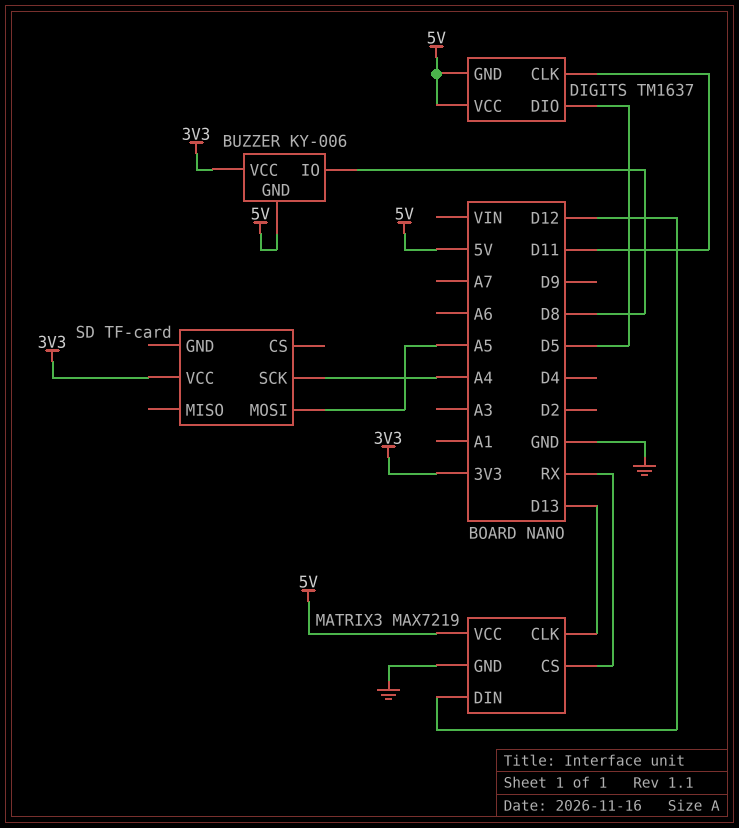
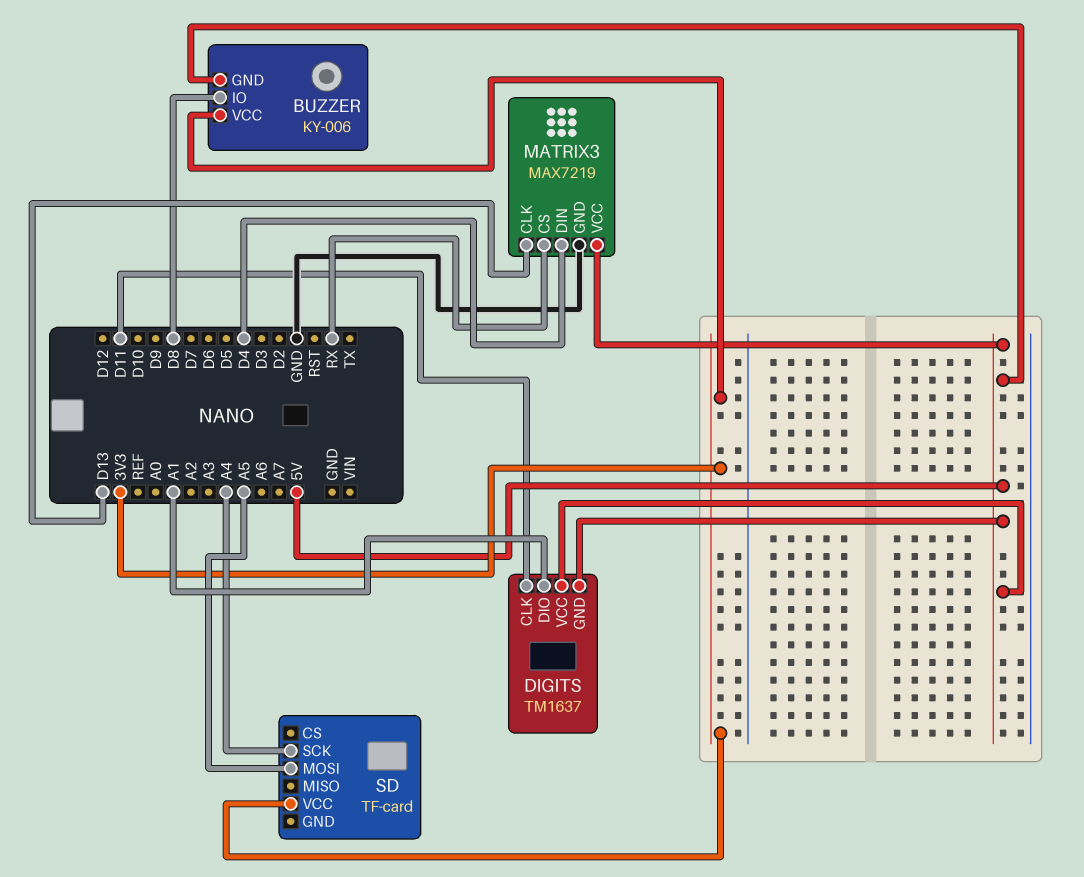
DIGITS pin DIO: D5 -> A1
MATRIX3 pin DIN: D12 -> D4

